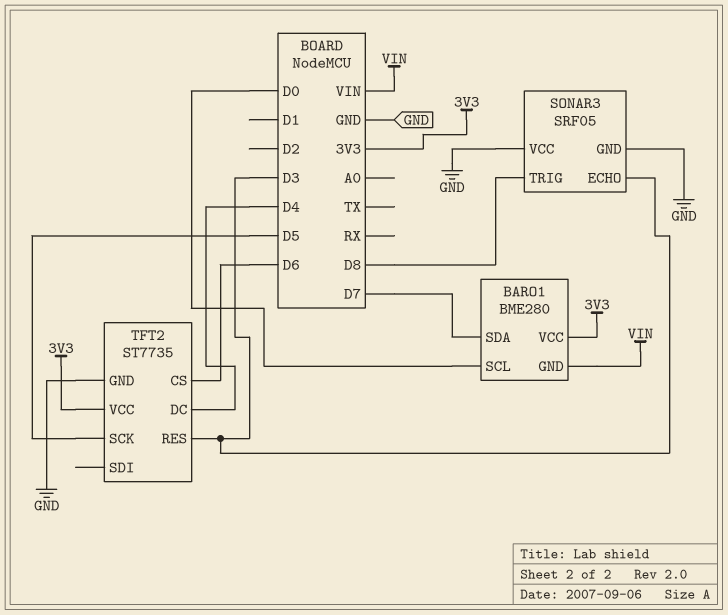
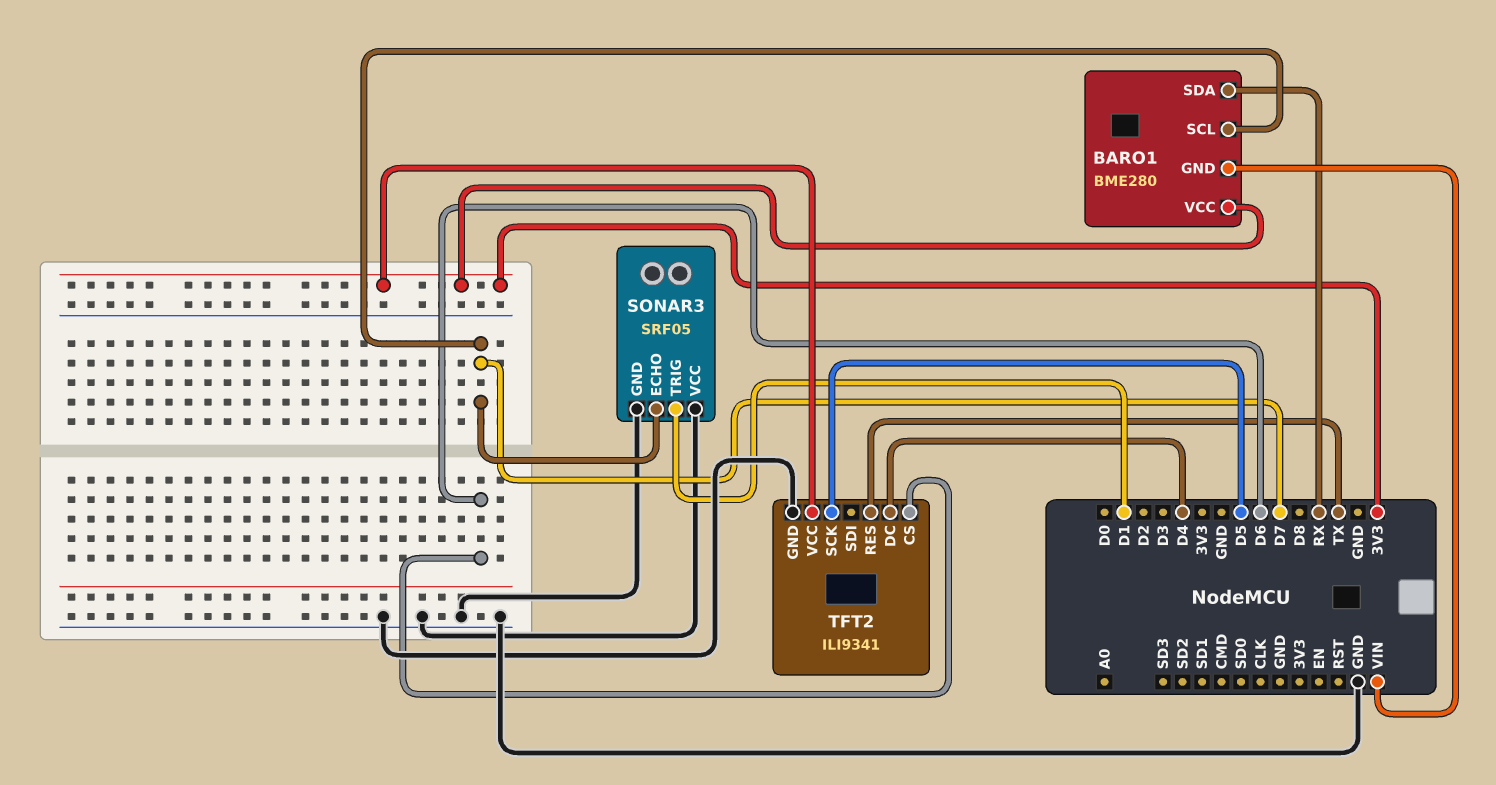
BARO1 pin SCL: D0 -> D7
BARO1 pin SDA: D7 -> RX
SONAR3 pin ECHO: D3 -> D7
SONAR3 pin TRIG: D8 -> D1
TFT2: ST7735 -> ILI9341
TFT2 pin RES: D3 -> TX

